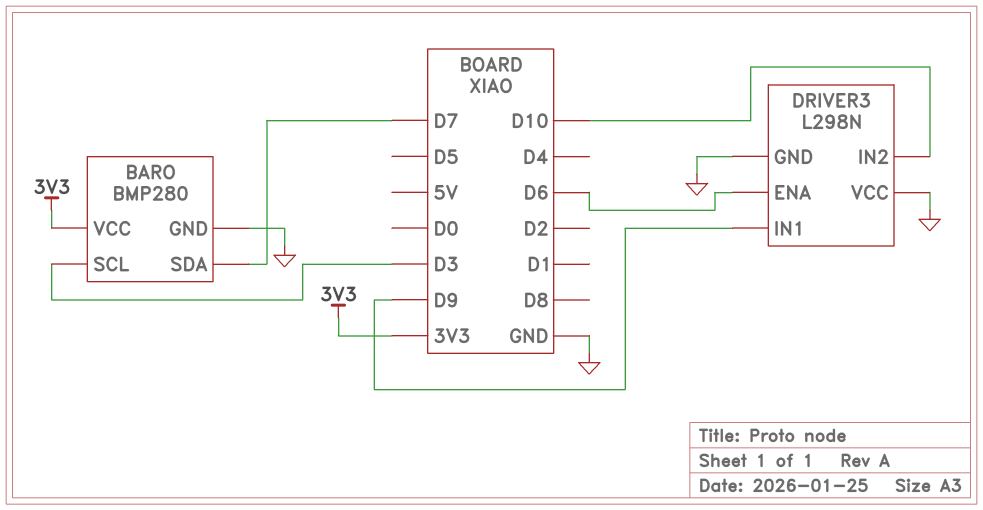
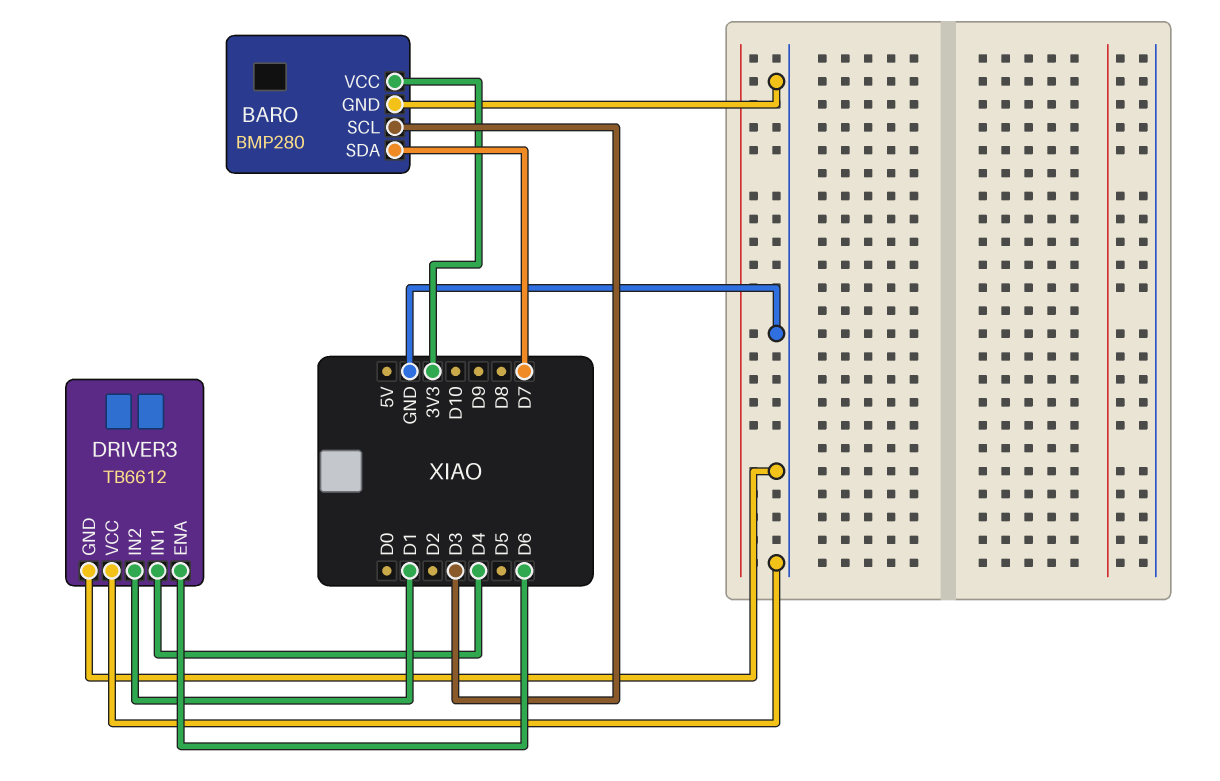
DRIVER3: L298N -> TB6612
DRIVER3 pin IN1: D9 -> D4
DRIVER3 pin IN2: D10 -> D1

